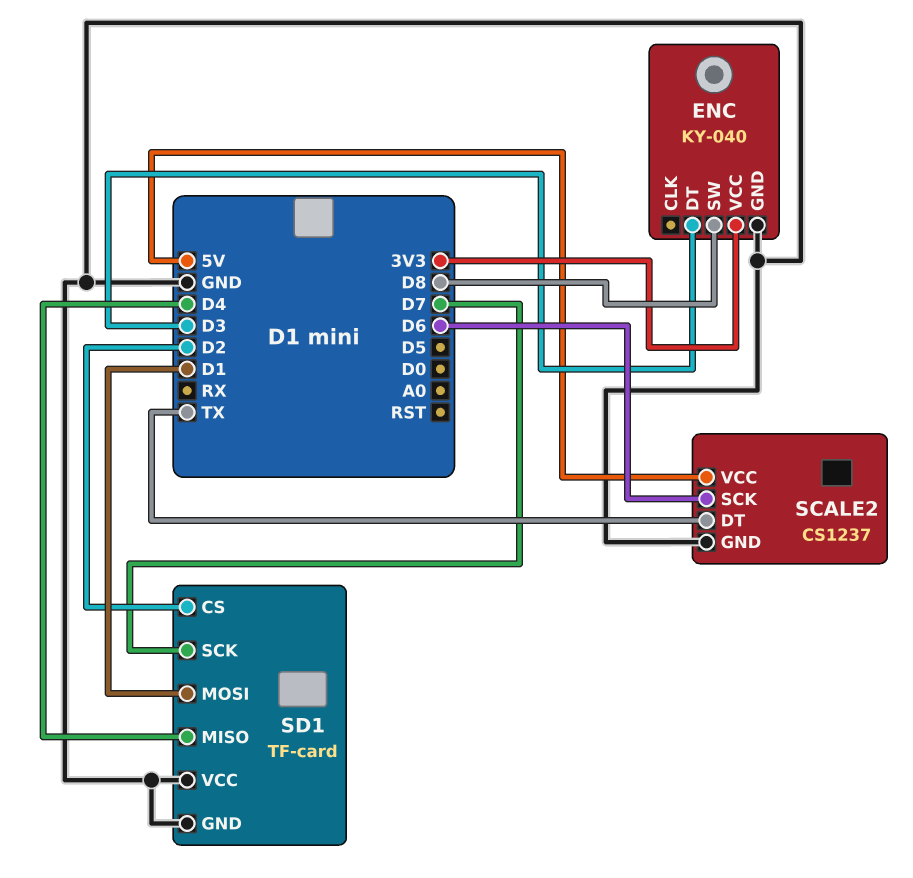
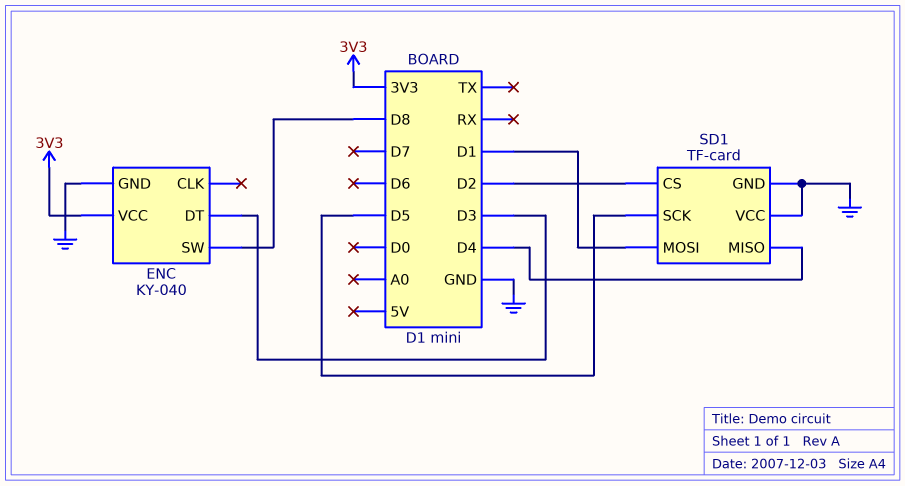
SCALE2: CS1237 -> none
SCALE2 pin DT: TX -> none
SCALE2 pin GND: GND -> none
SCALE2 pin SCK: D6 -> none
SCALE2 pin VCC: 5V -> none
SD1 pin SCK: D7 -> D5

